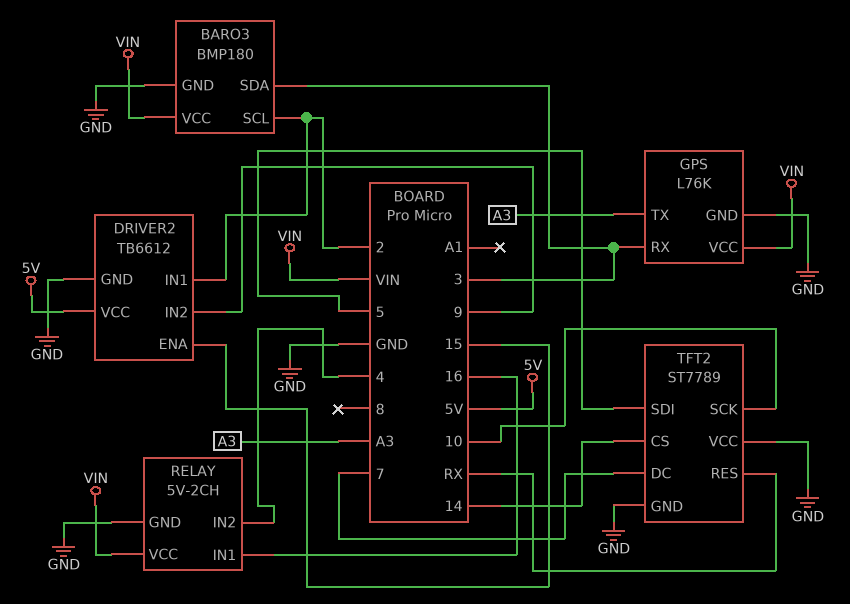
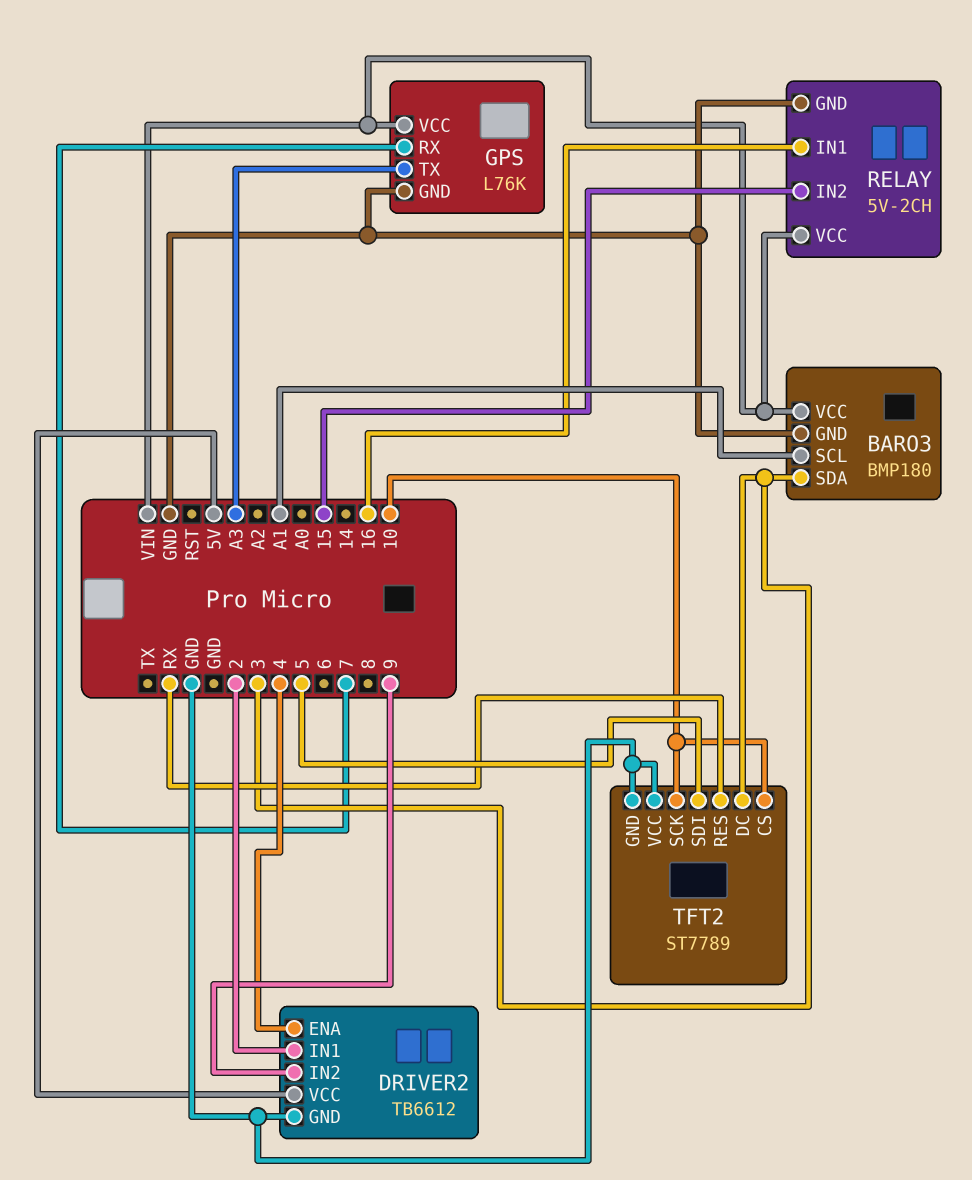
BARO3 pin SCL: 2 -> A1
DRIVER2 pin ENA: 15 -> 4
GPS pin RX: 3 -> 7
RELAY pin IN2: 4 -> 15
TFT2 pin CS: 14 -> 10
TFT2 pin DC: 7 -> 3

